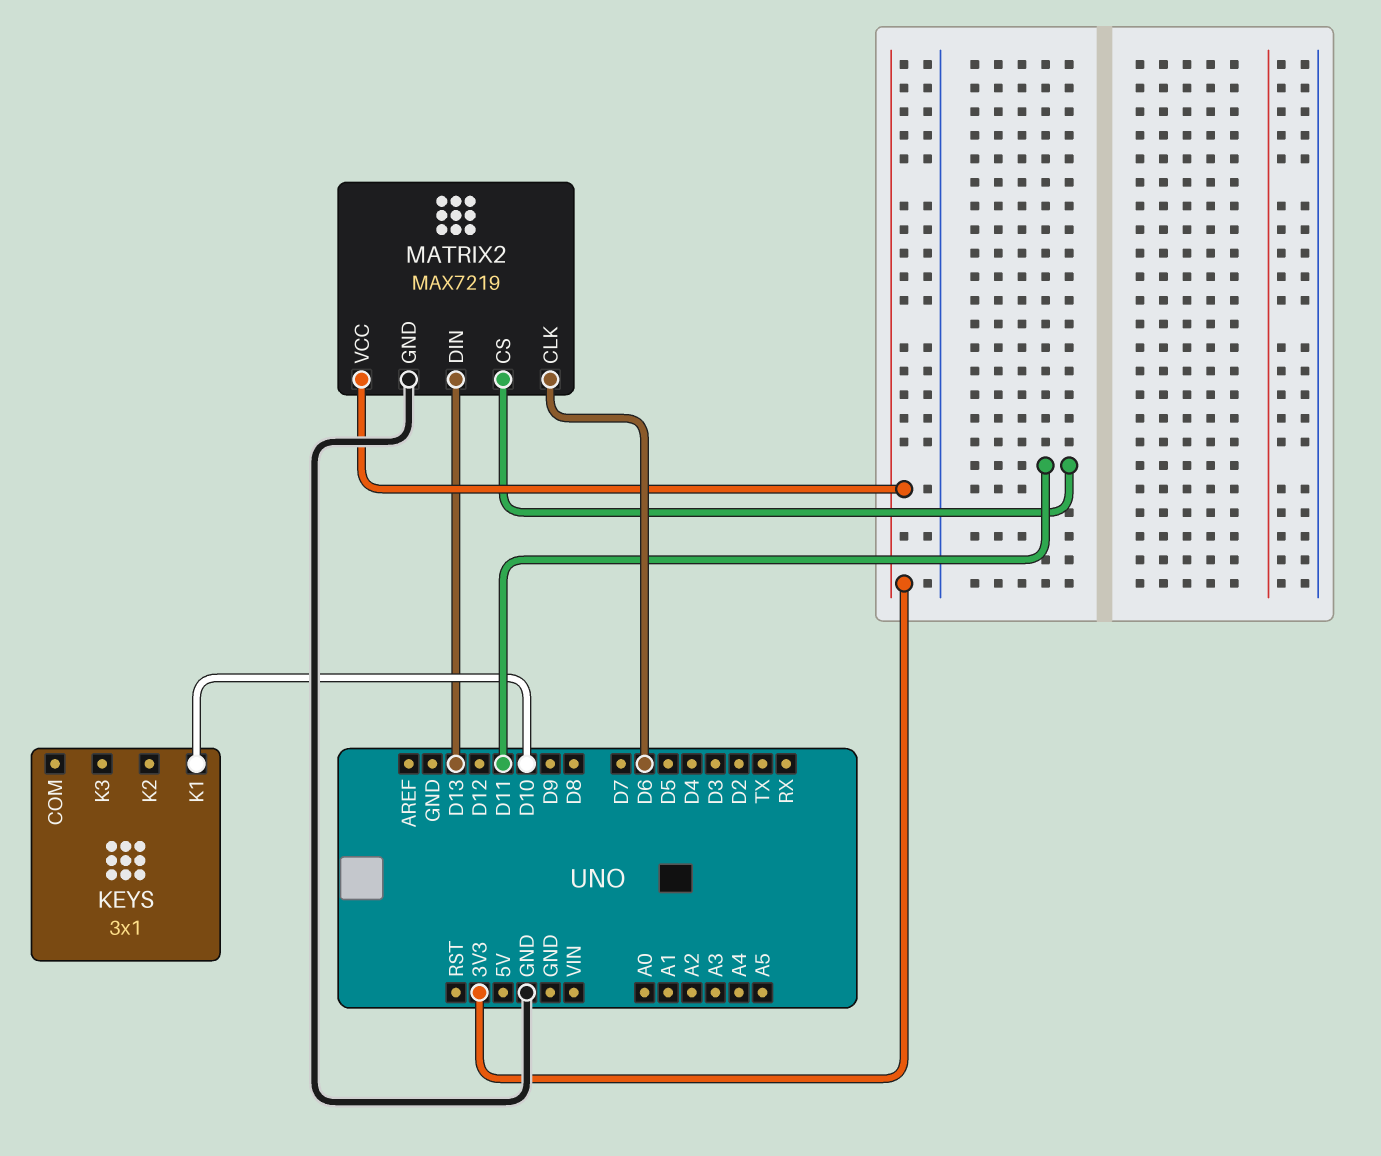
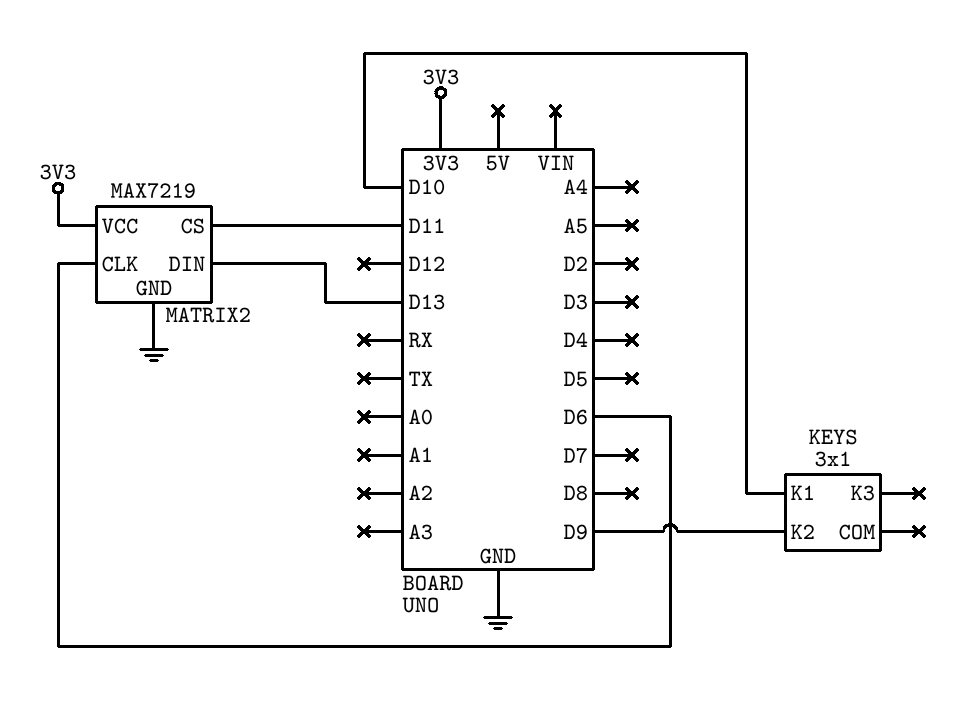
KEYS pin K2: none -> D9

